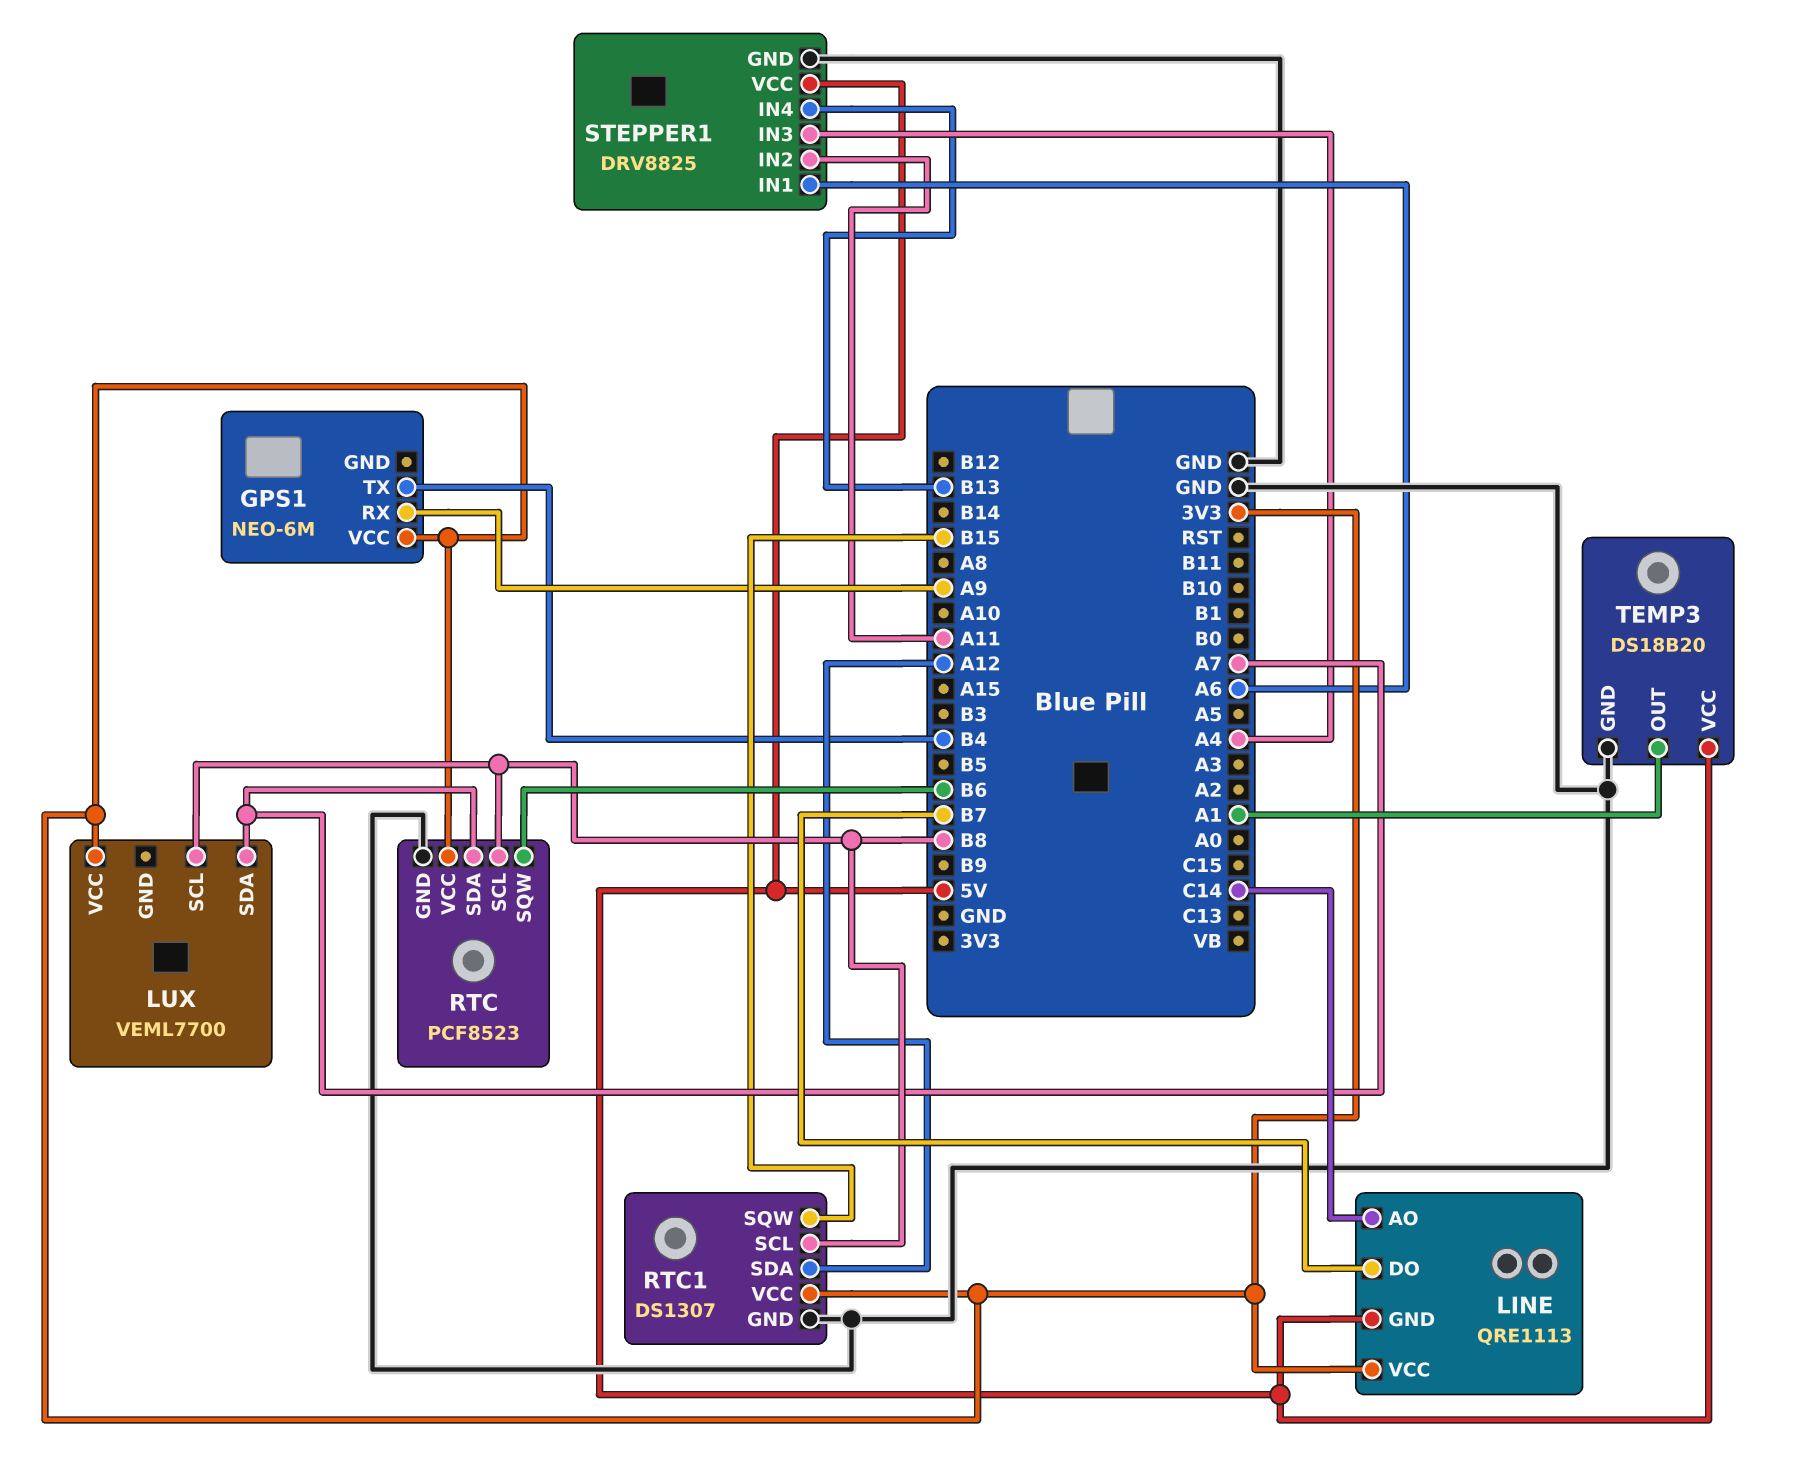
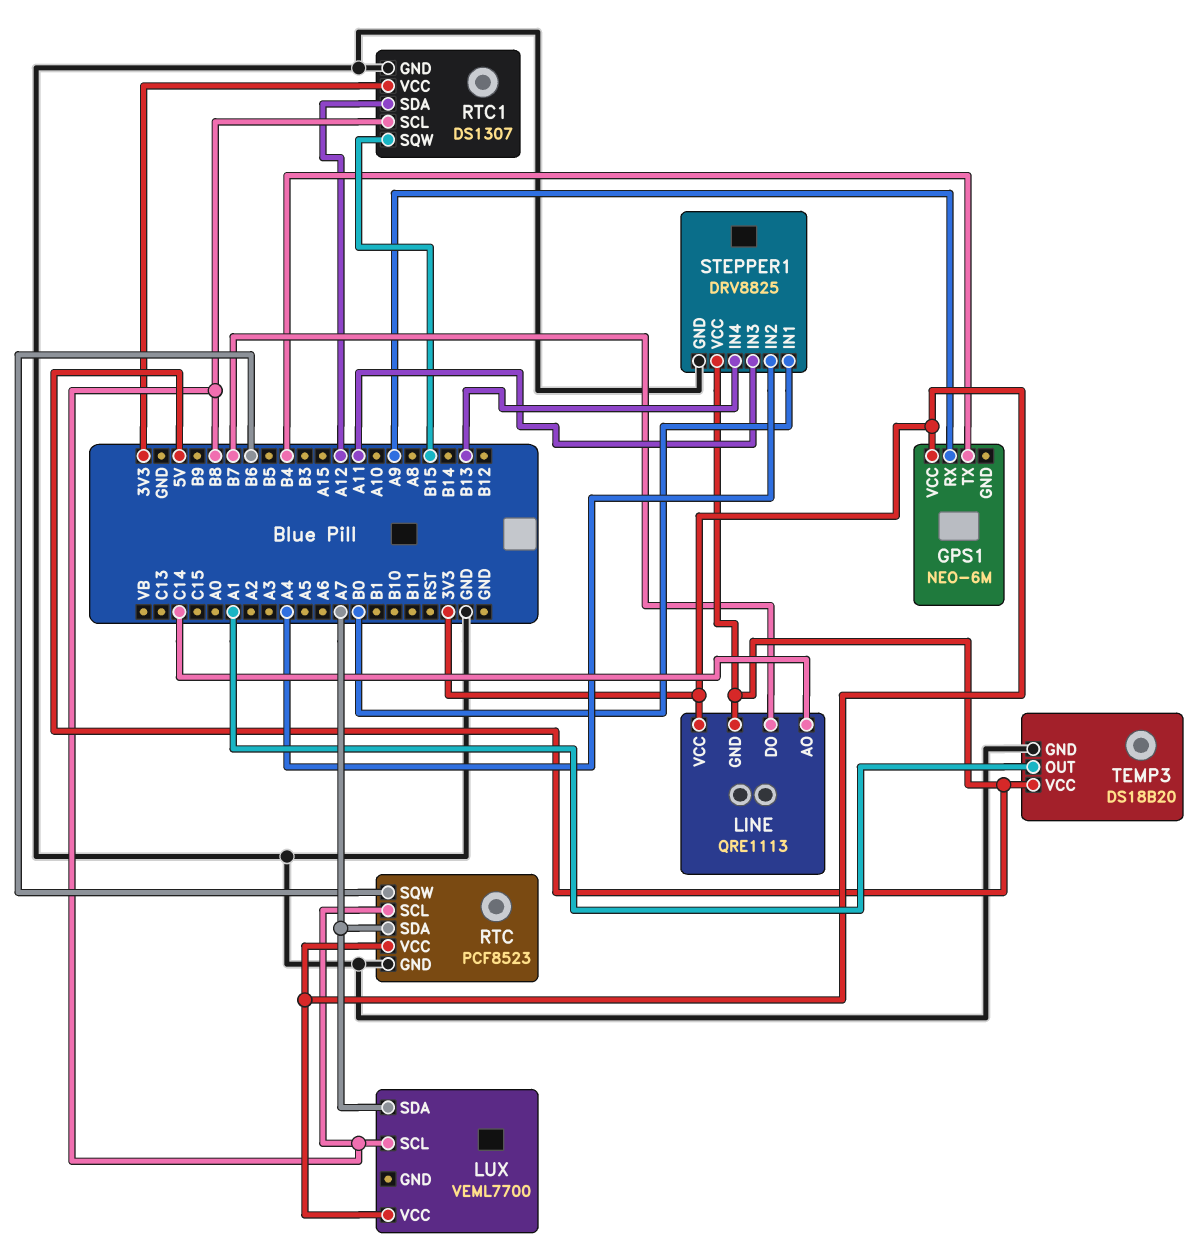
STEPPER1 pin IN1: A6 -> B0
STEPPER1 pin IN2: A11 -> A4
STEPPER1 pin IN3: A4 -> A11

